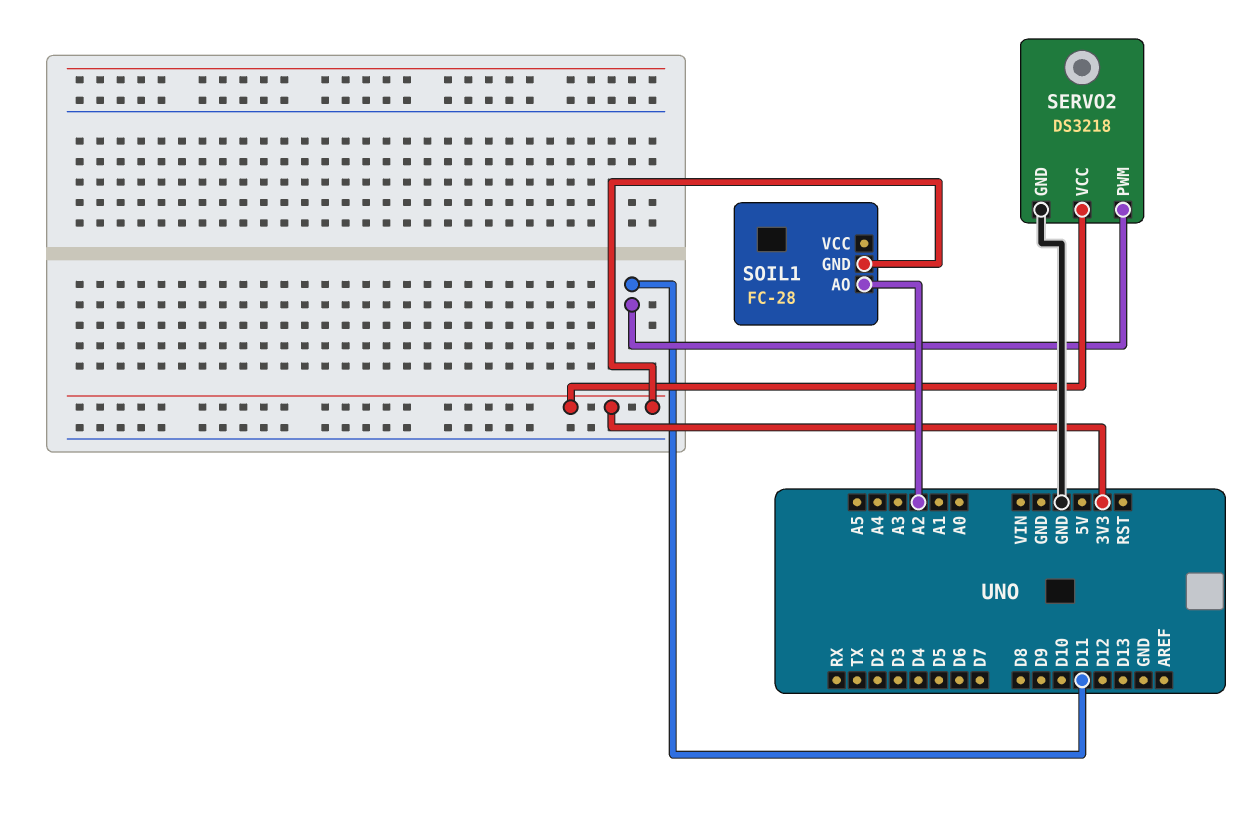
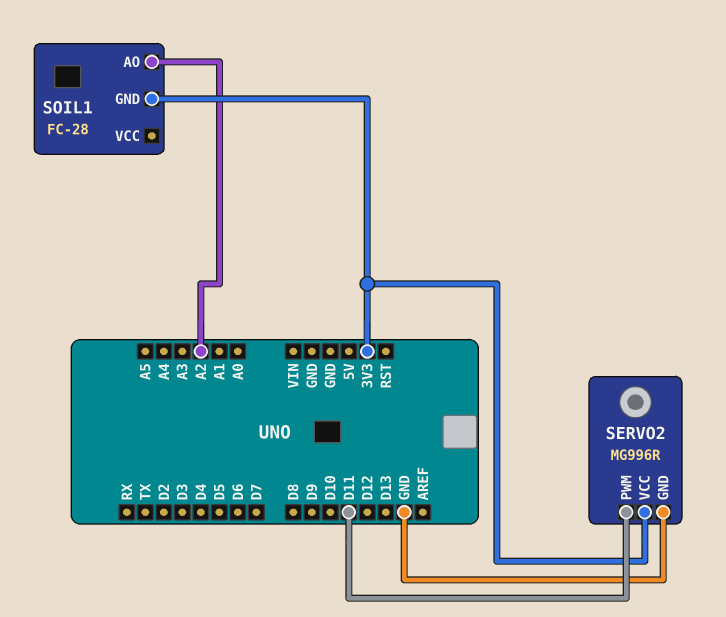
SERVO2: DS3218 -> MG996R

